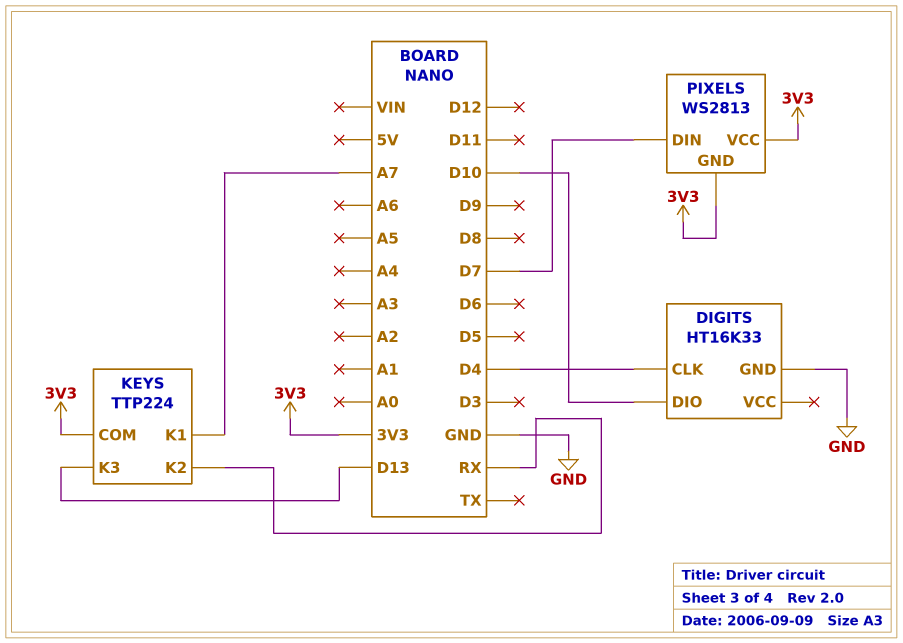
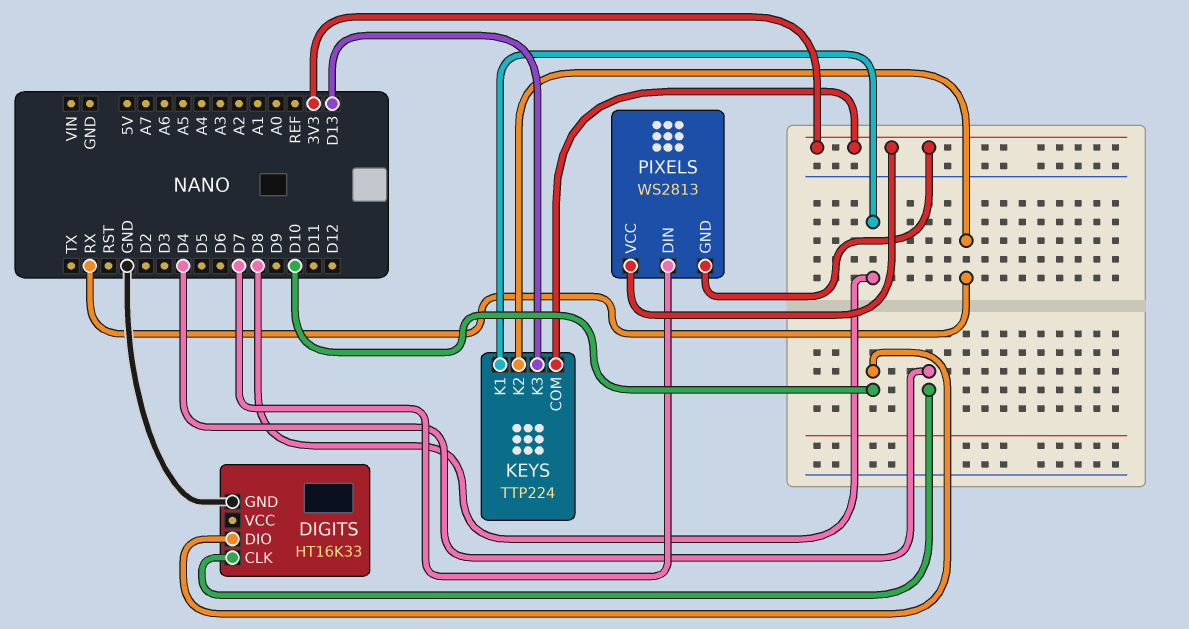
KEYS pin K1: A7 -> D8

